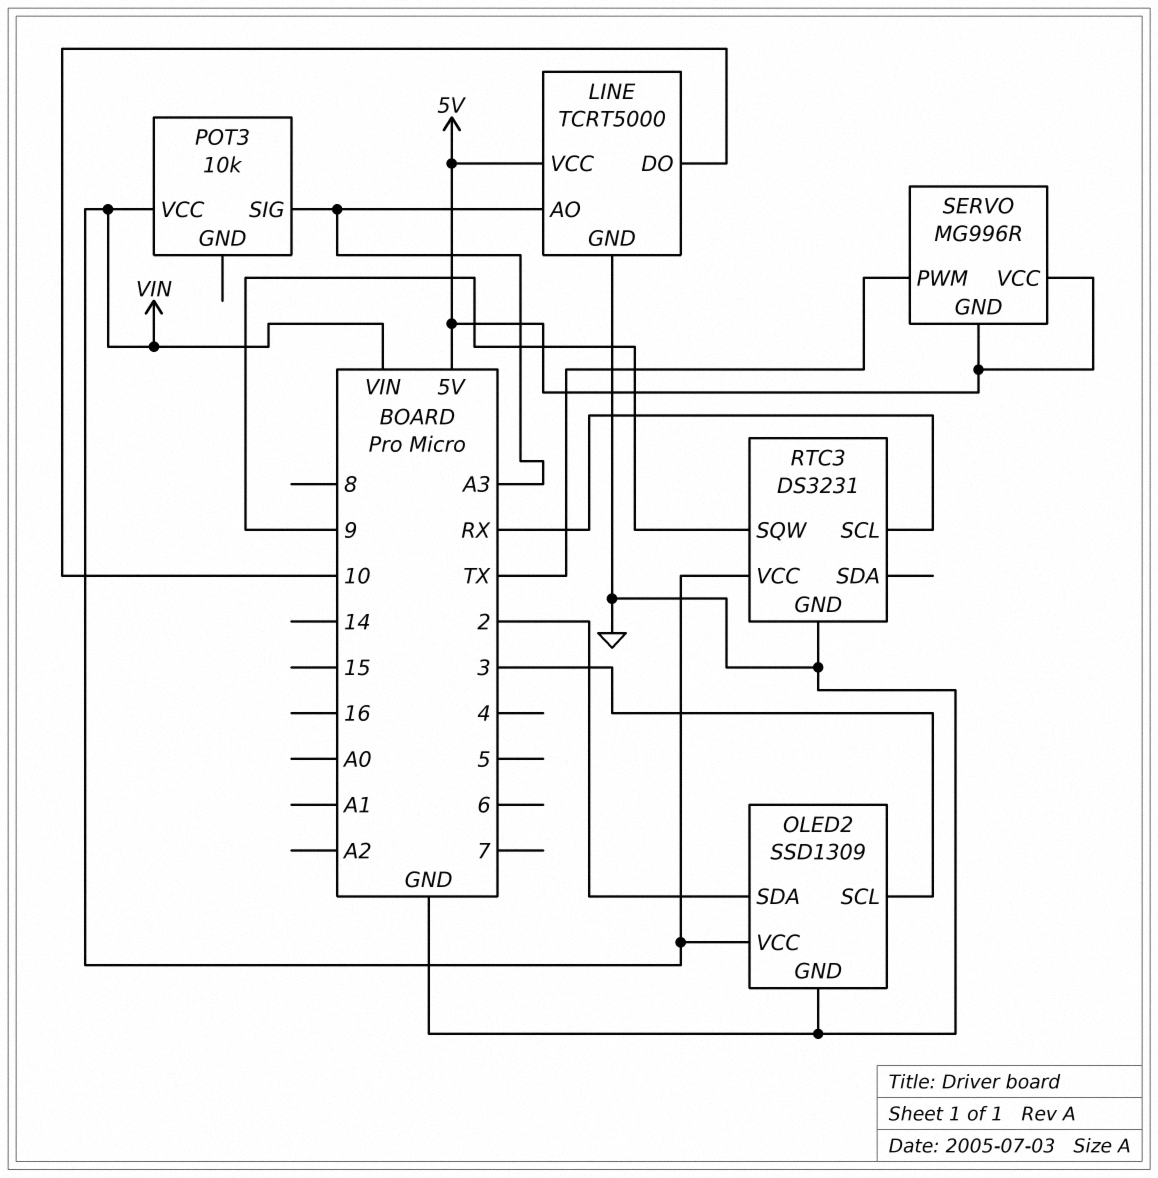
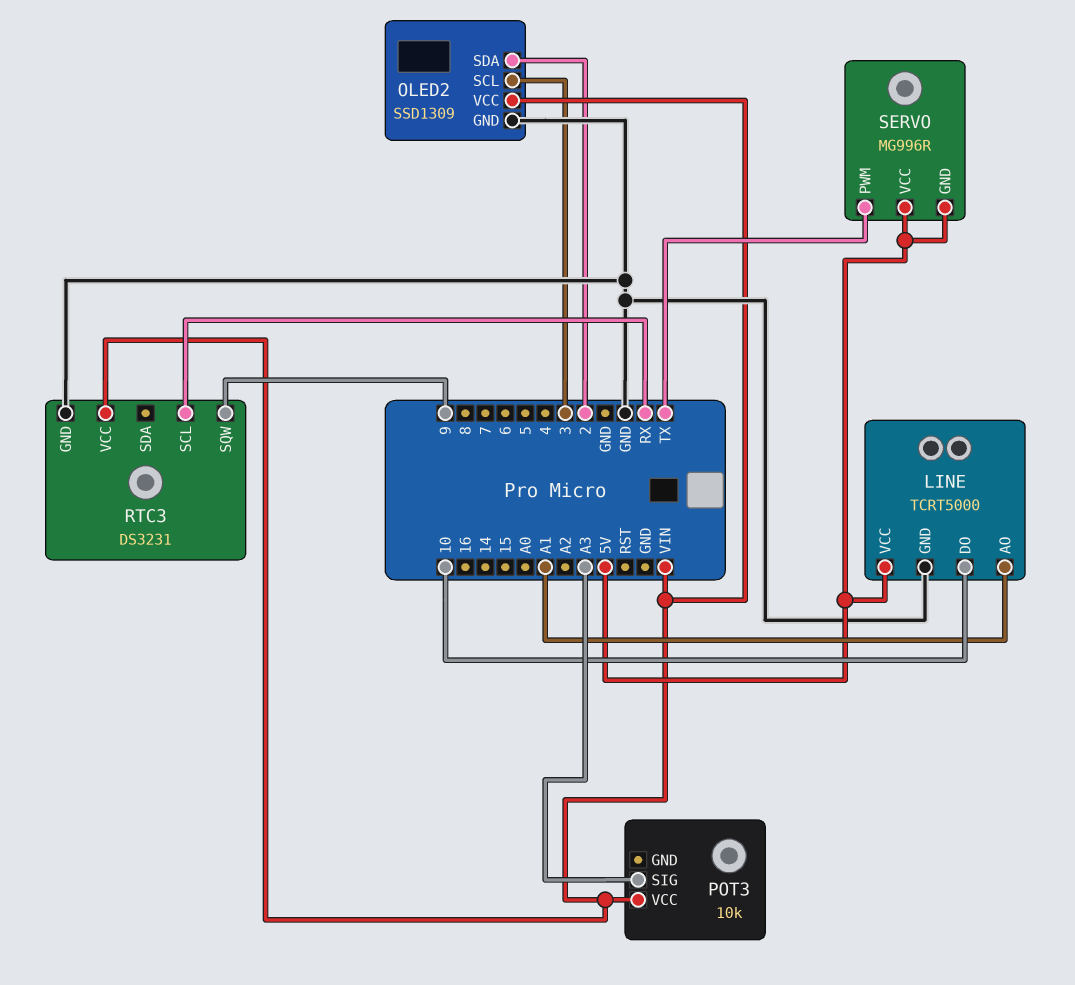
LINE pin AO: A3 -> A1

